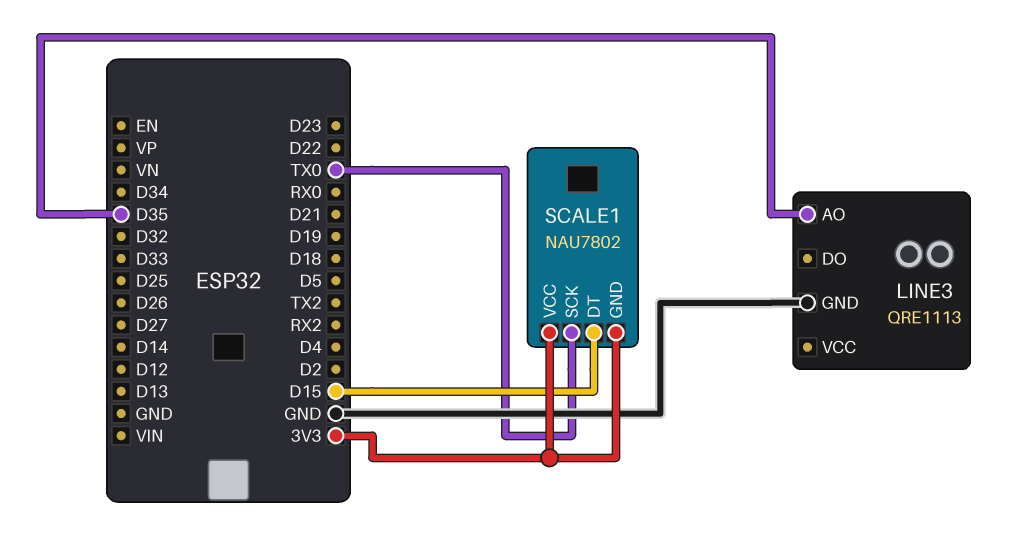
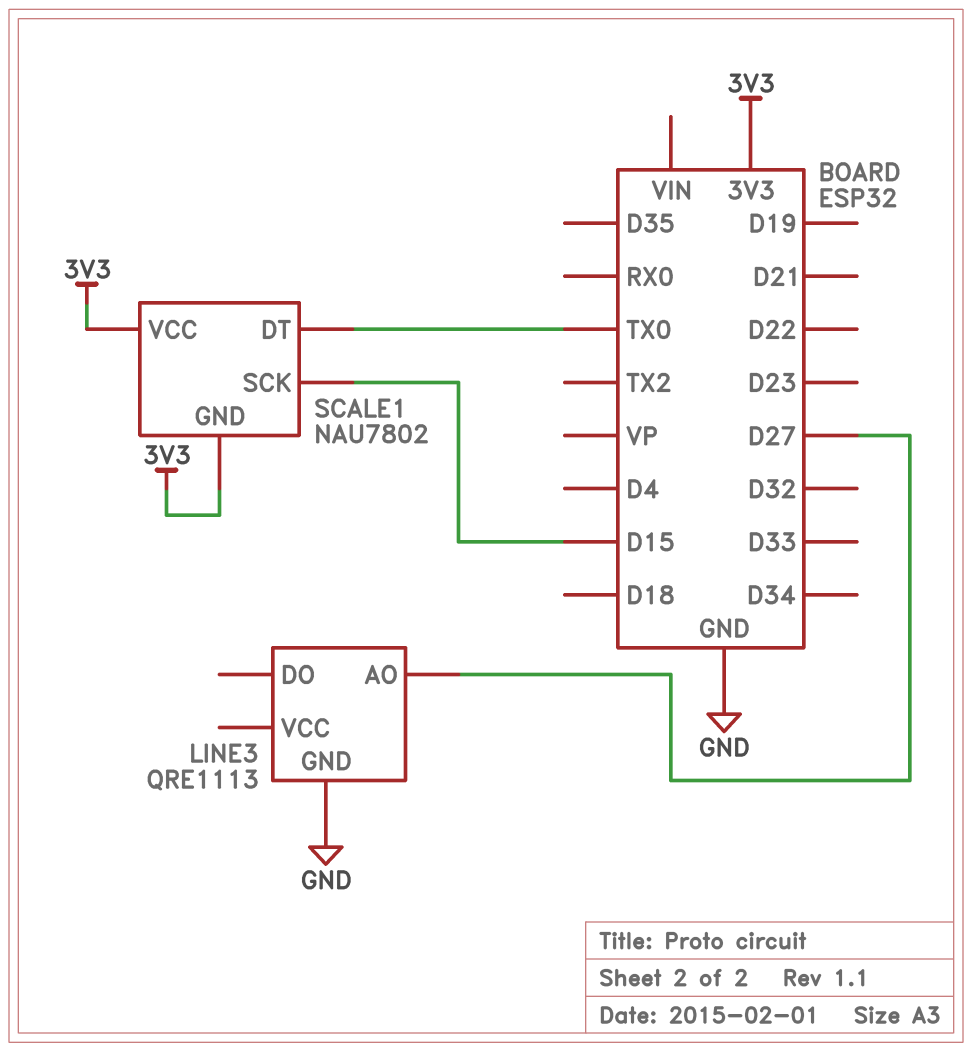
LINE3 pin AO: D35 -> D27
SCALE1 pin DT: D15 -> TX0
SCALE1 pin SCK: TX0 -> D15

